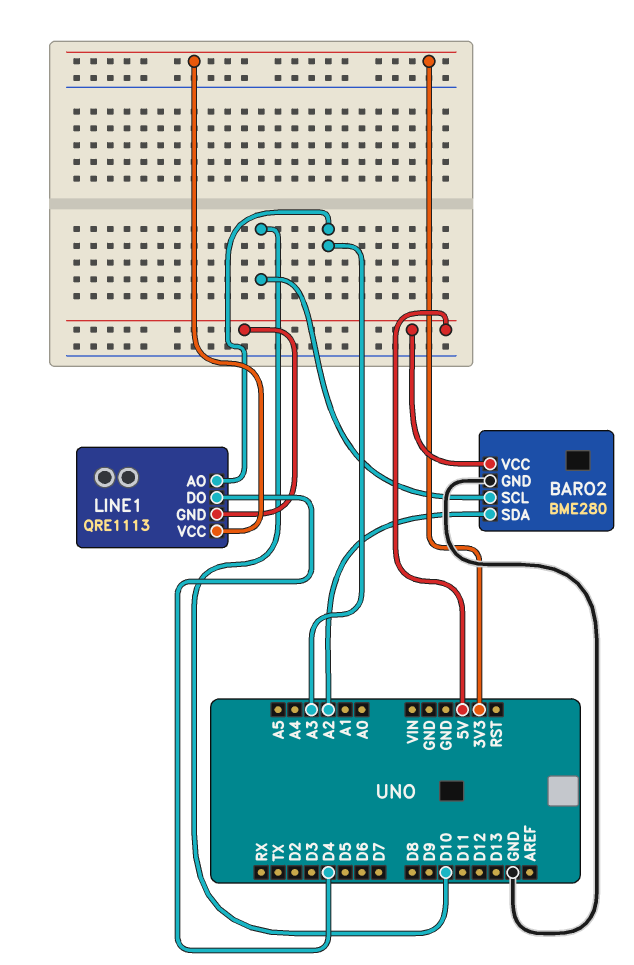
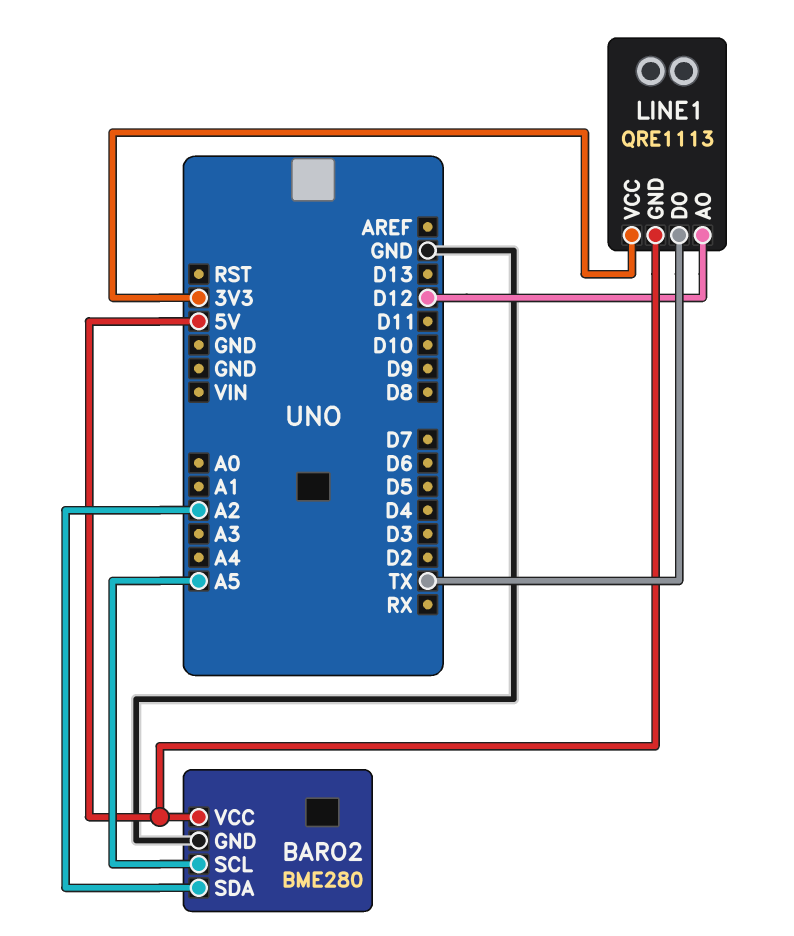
BARO2 pin SCL: D10 -> A5
LINE1 pin AO: A3 -> D12
LINE1 pin DO: D4 -> TX

